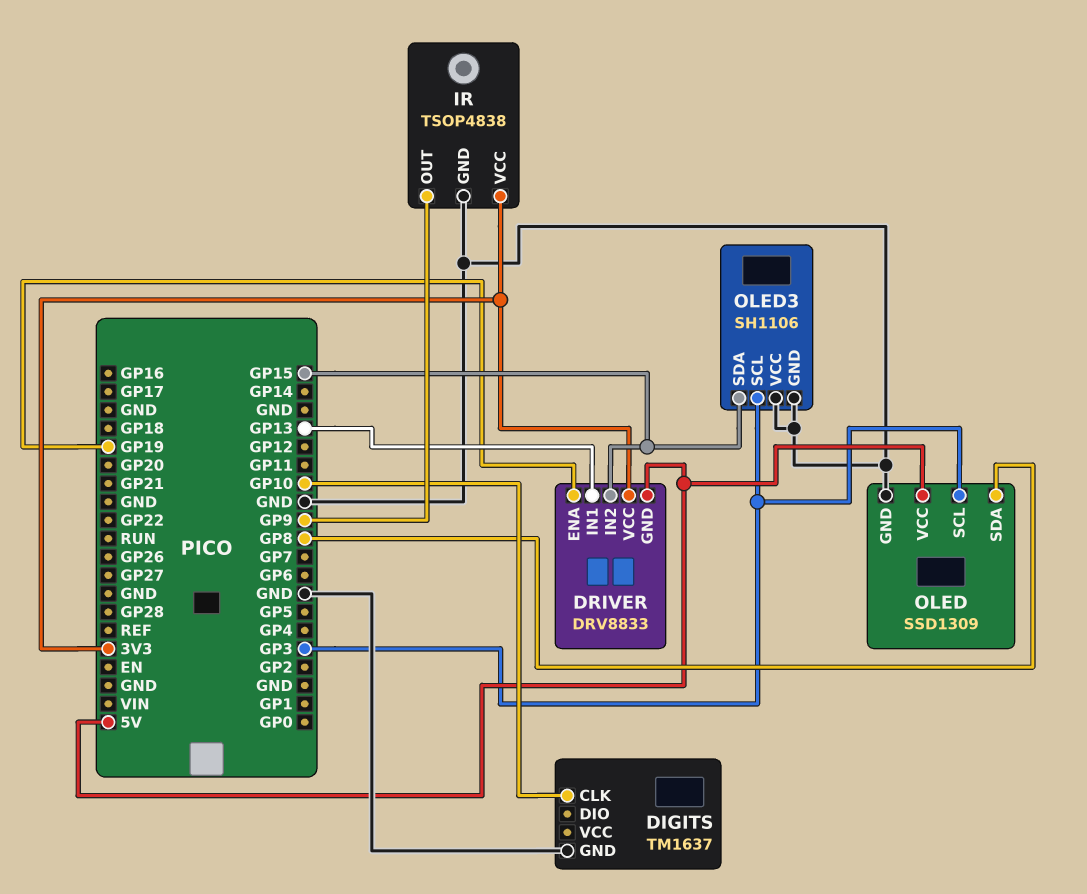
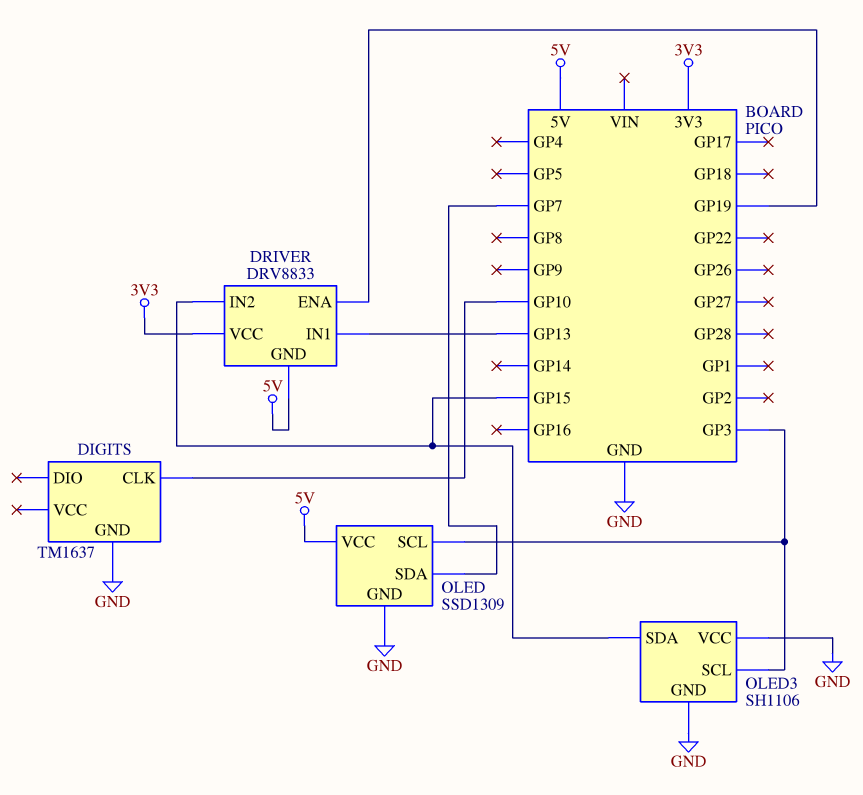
IR: TSOP4838 -> none
IR pin GND: GND -> none
IR pin OUT: GP9 -> none
IR pin VCC: 3V3 -> none
OLED pin SDA: GP8 -> GP7

